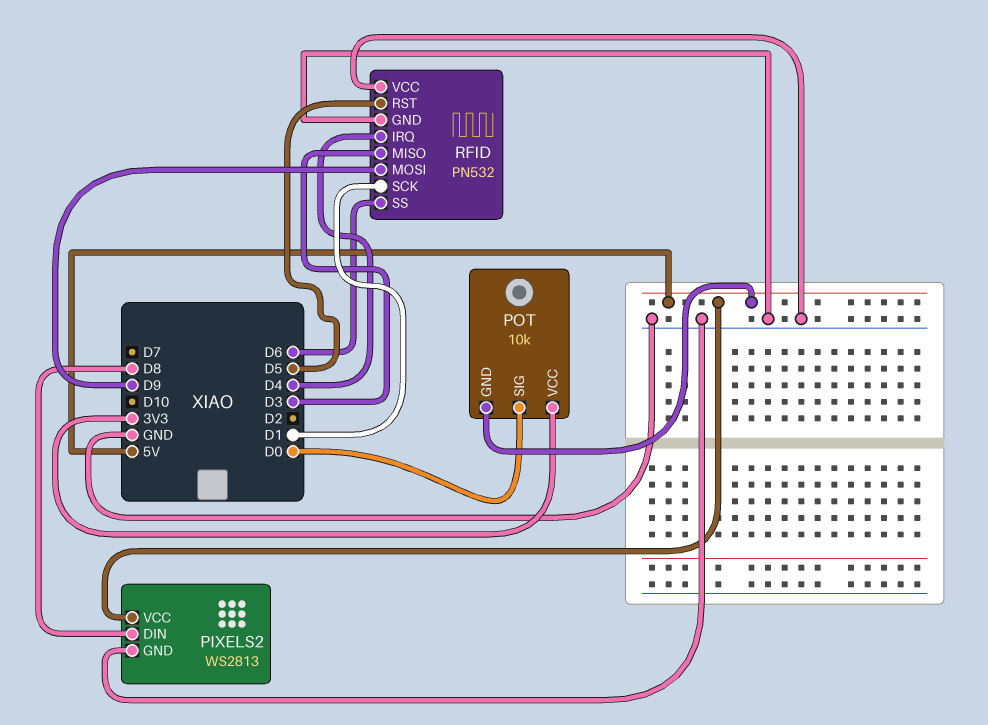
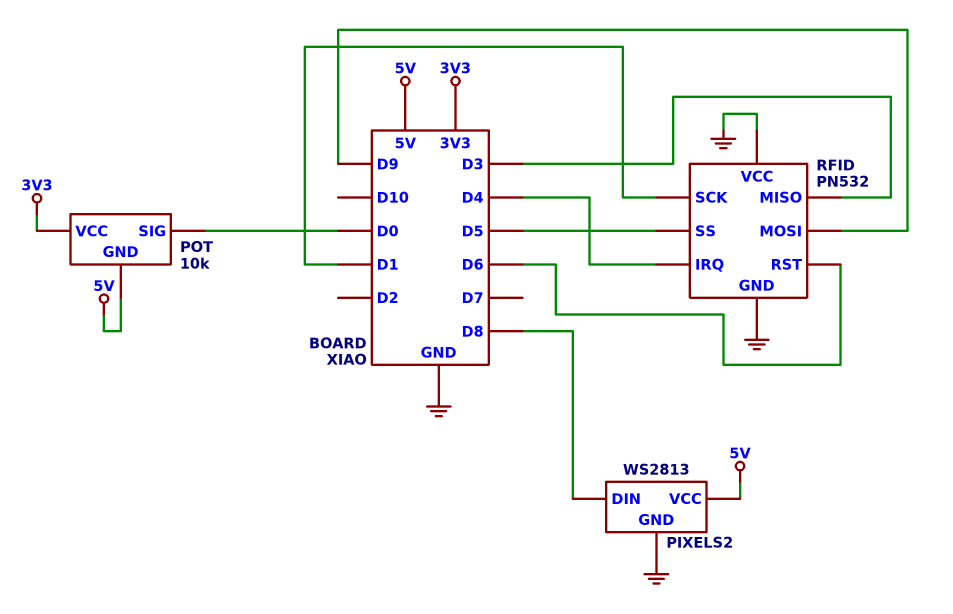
RFID pin RST: D5 -> D6
RFID pin SS: D6 -> D5

